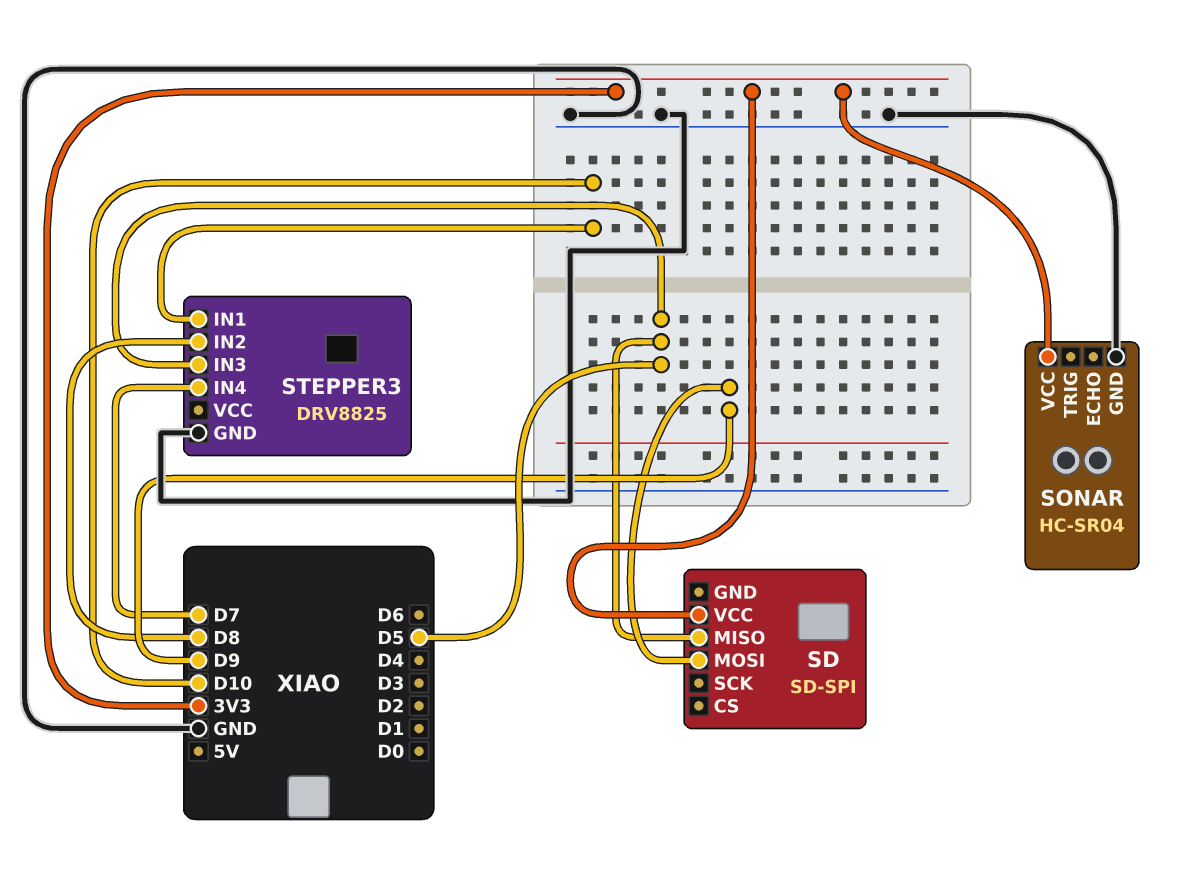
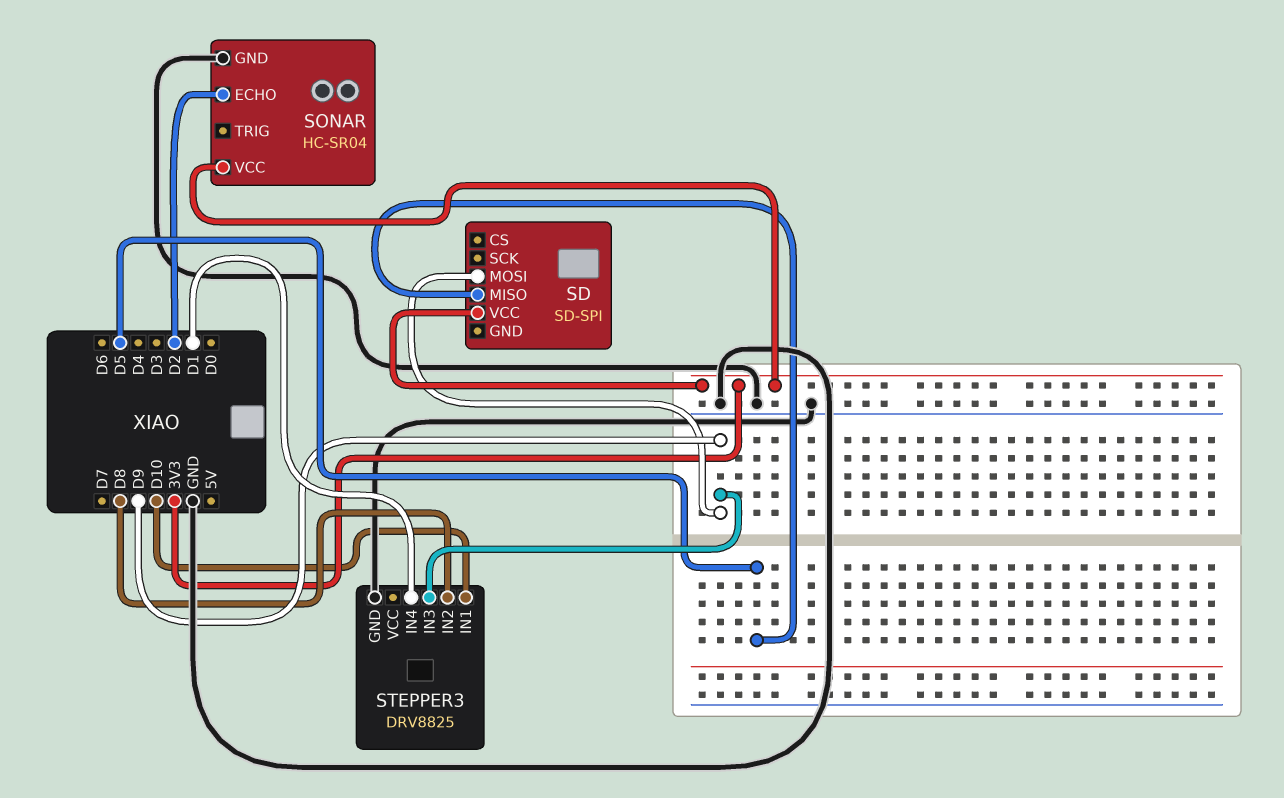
SONAR pin ECHO: none -> D2
STEPPER3 pin IN3: D5 -> D9
STEPPER3 pin IN4: D7 -> D1

